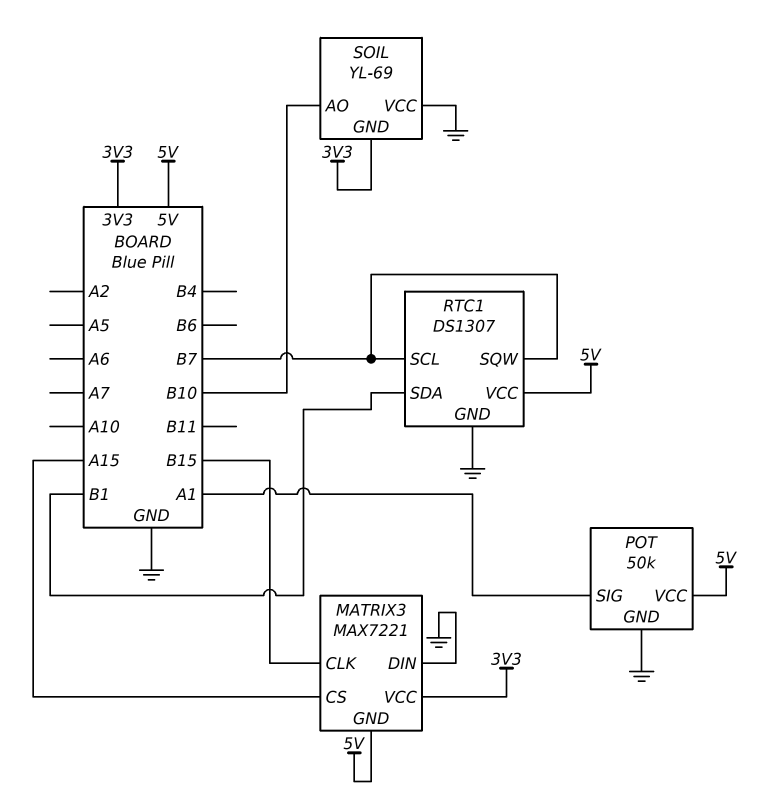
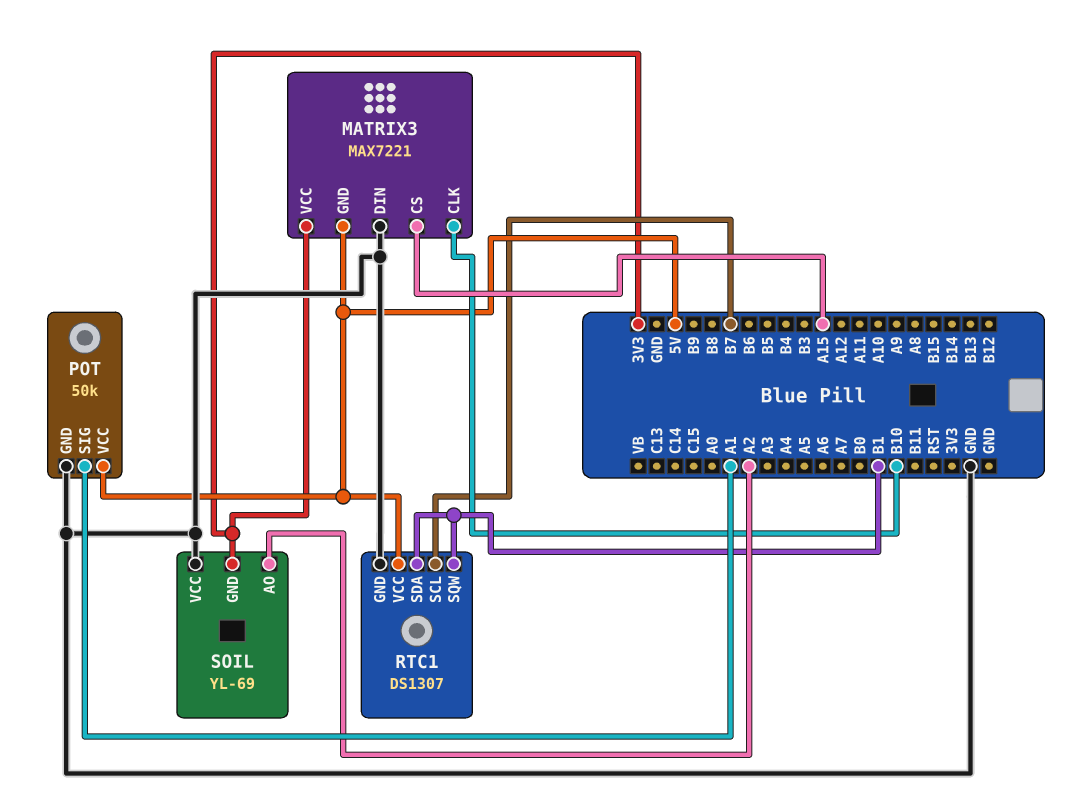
MATRIX3 pin CLK: B15 -> B10
RTC1 pin SQW: B7 -> B1
SOIL pin AO: B10 -> A2

